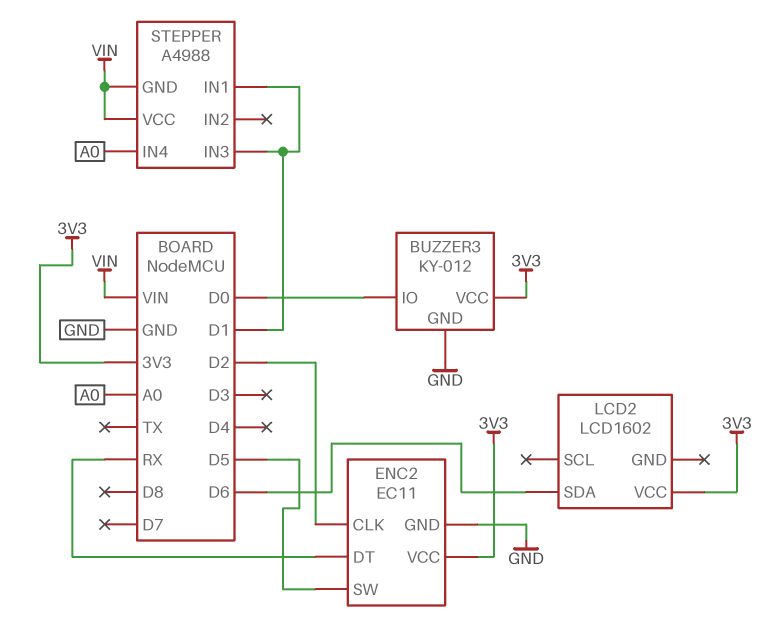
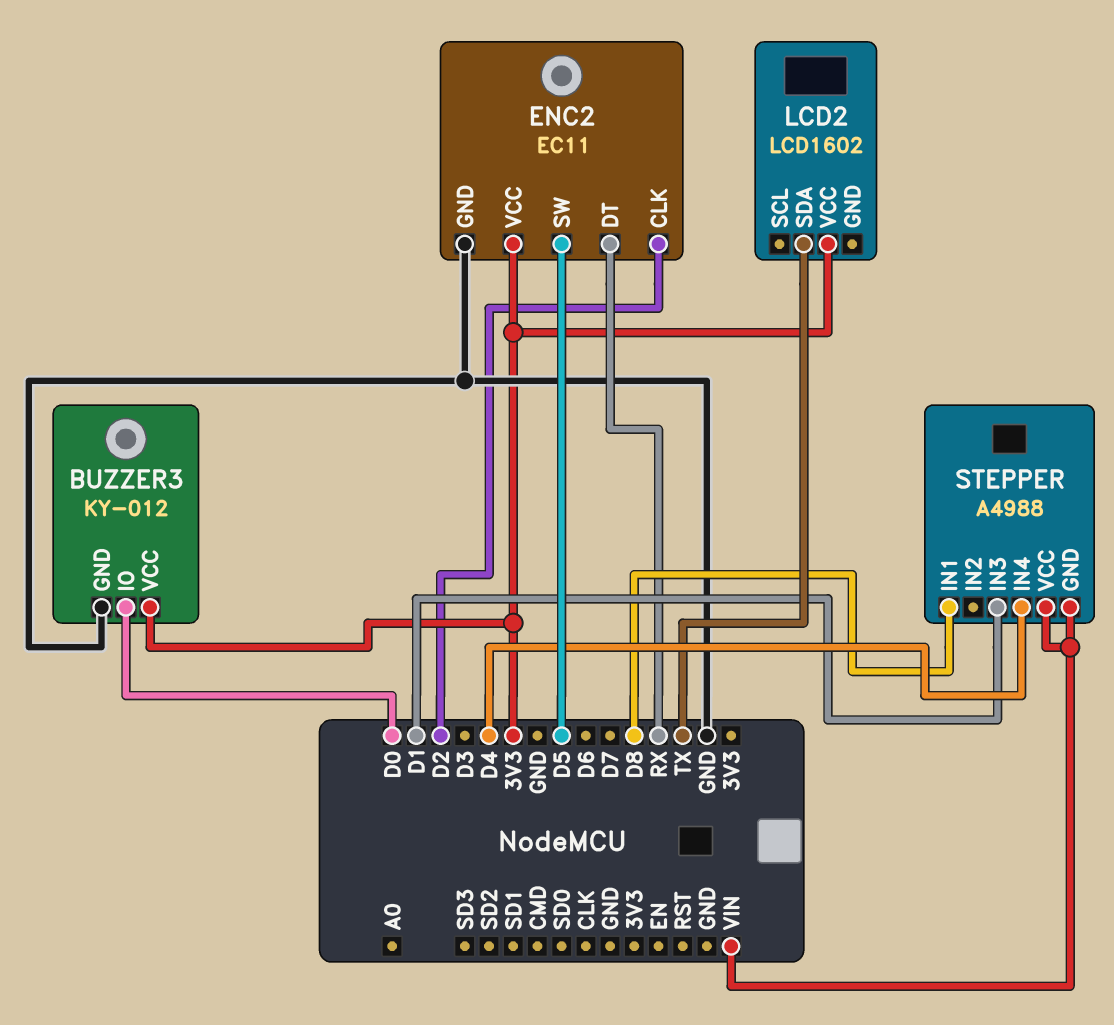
LCD2 pin SDA: D6 -> TX
STEPPER pin IN1: D1 -> D8
STEPPER pin IN4: A0 -> D4

